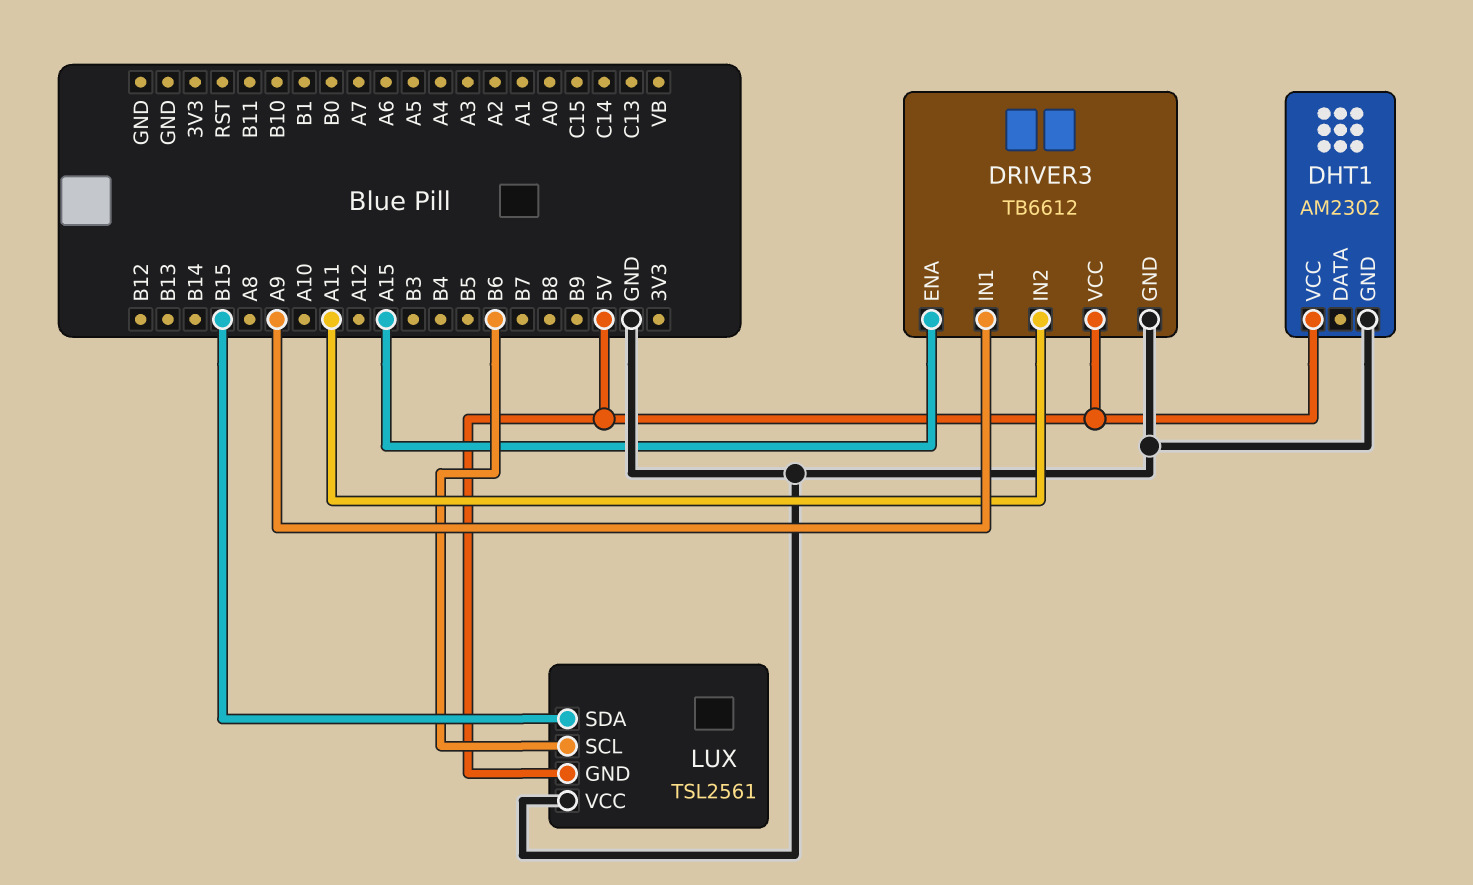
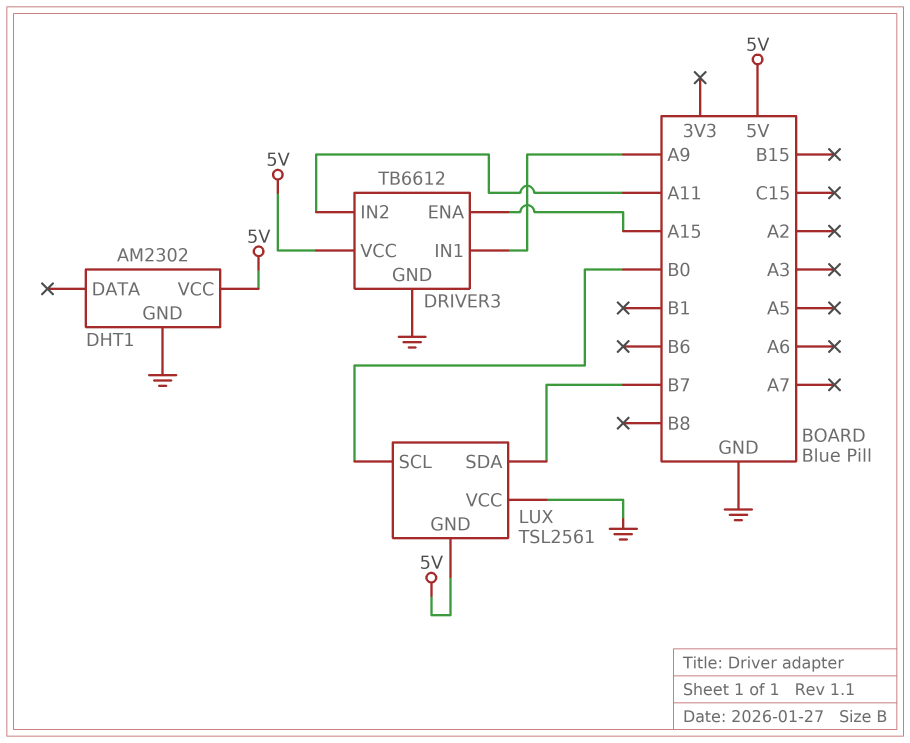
LUX pin SCL: B6 -> B0
LUX pin SDA: B15 -> B7

